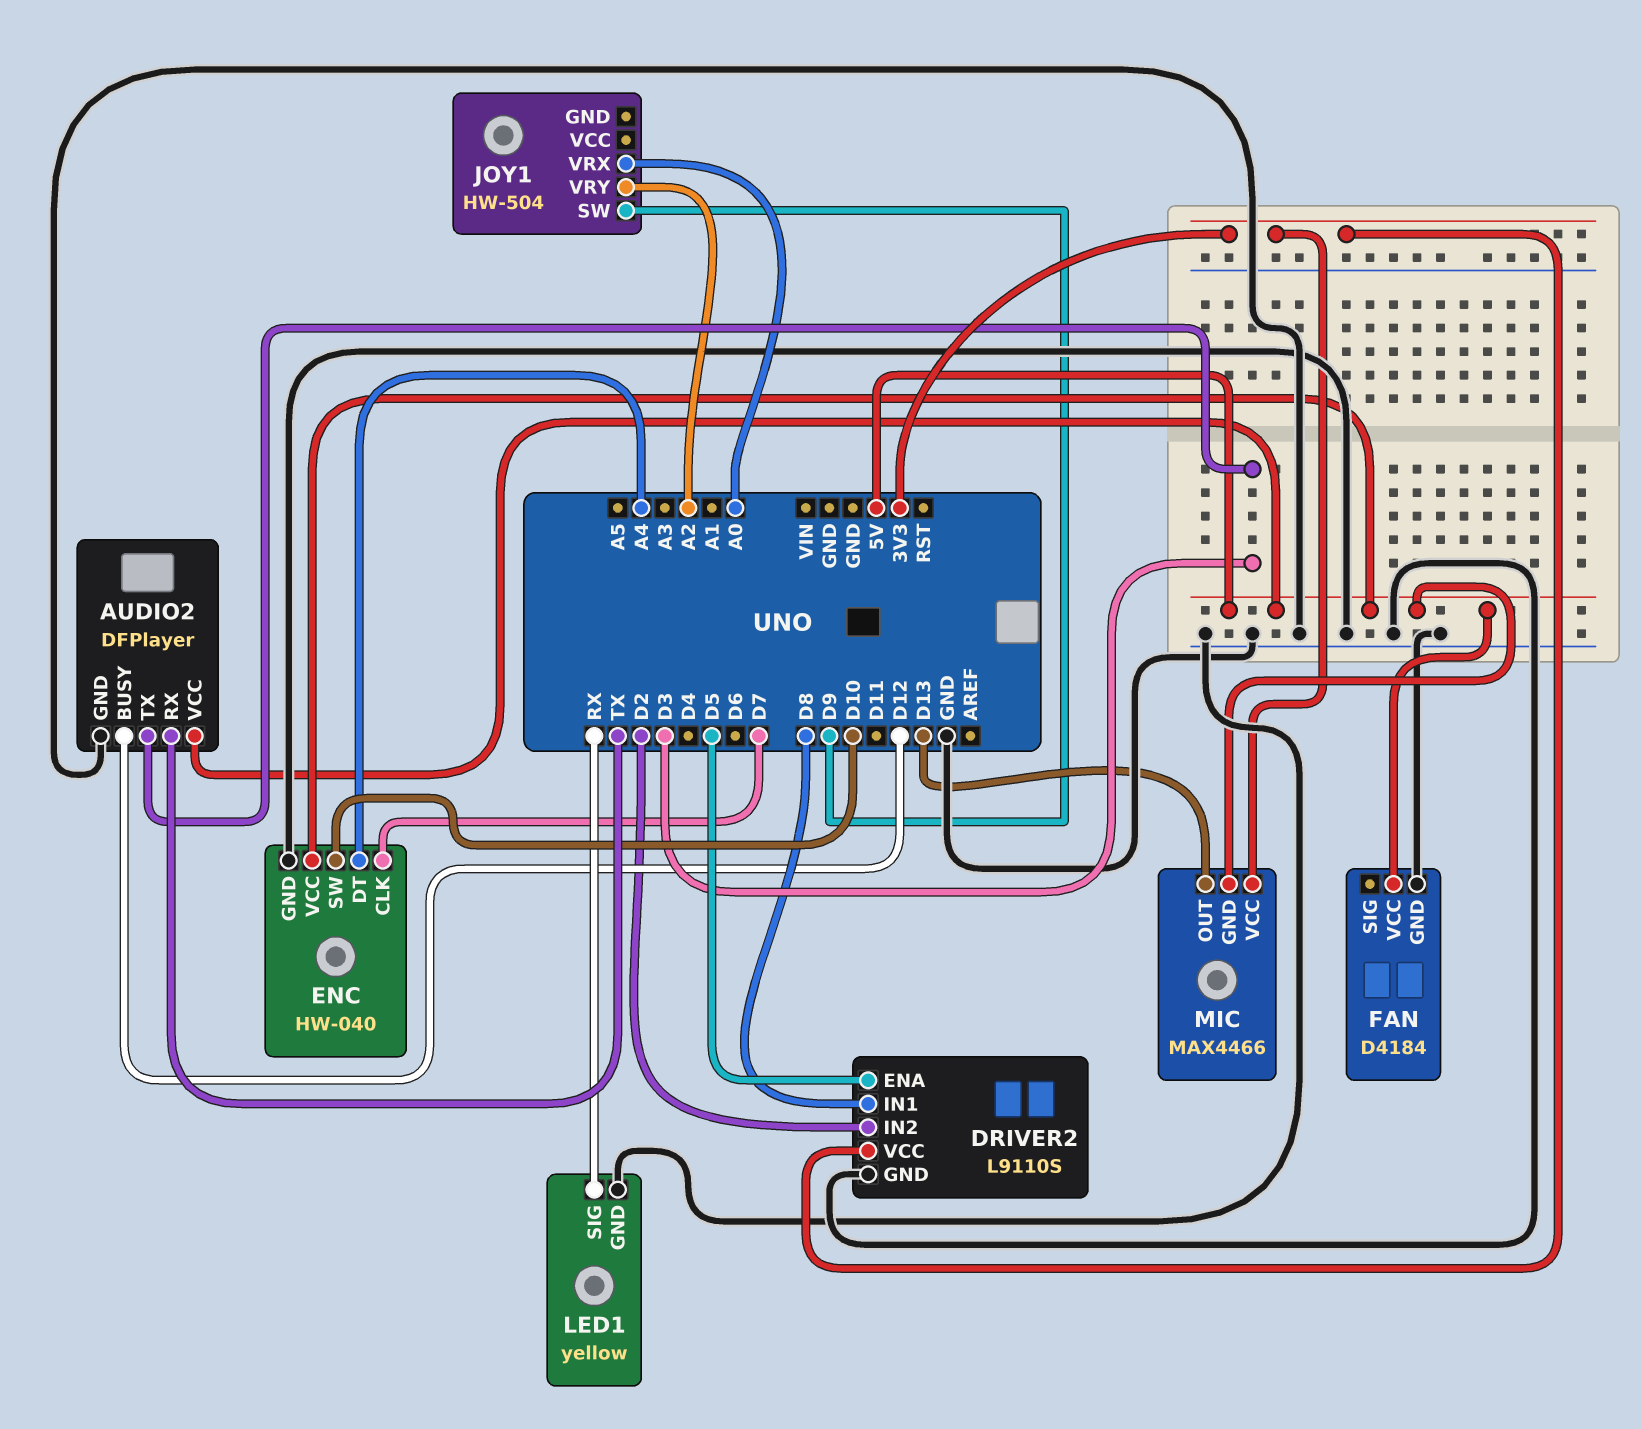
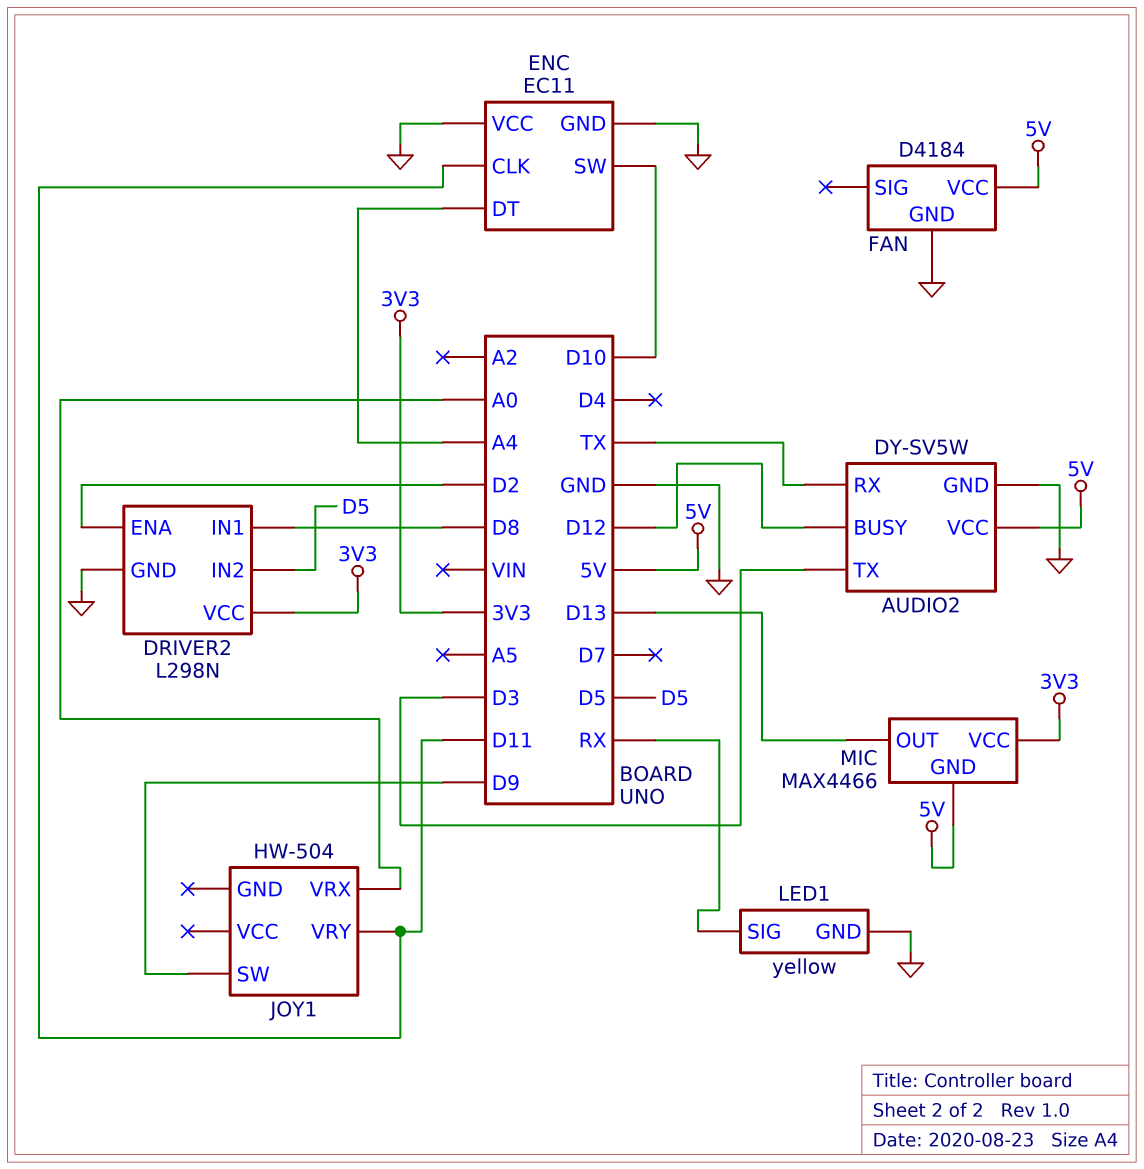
AUDIO2: DFPlayer -> DY-SV5W
DRIVER2: L9110S -> L298N
DRIVER2 pin ENA: D5 -> D2
DRIVER2 pin IN2: D2 -> D5
ENC: HW-040 -> EC11
ENC pin CLK: D7 -> D11
ENC pin VCC: 5V -> GND
JOY1 pin VRY: A2 -> D11

